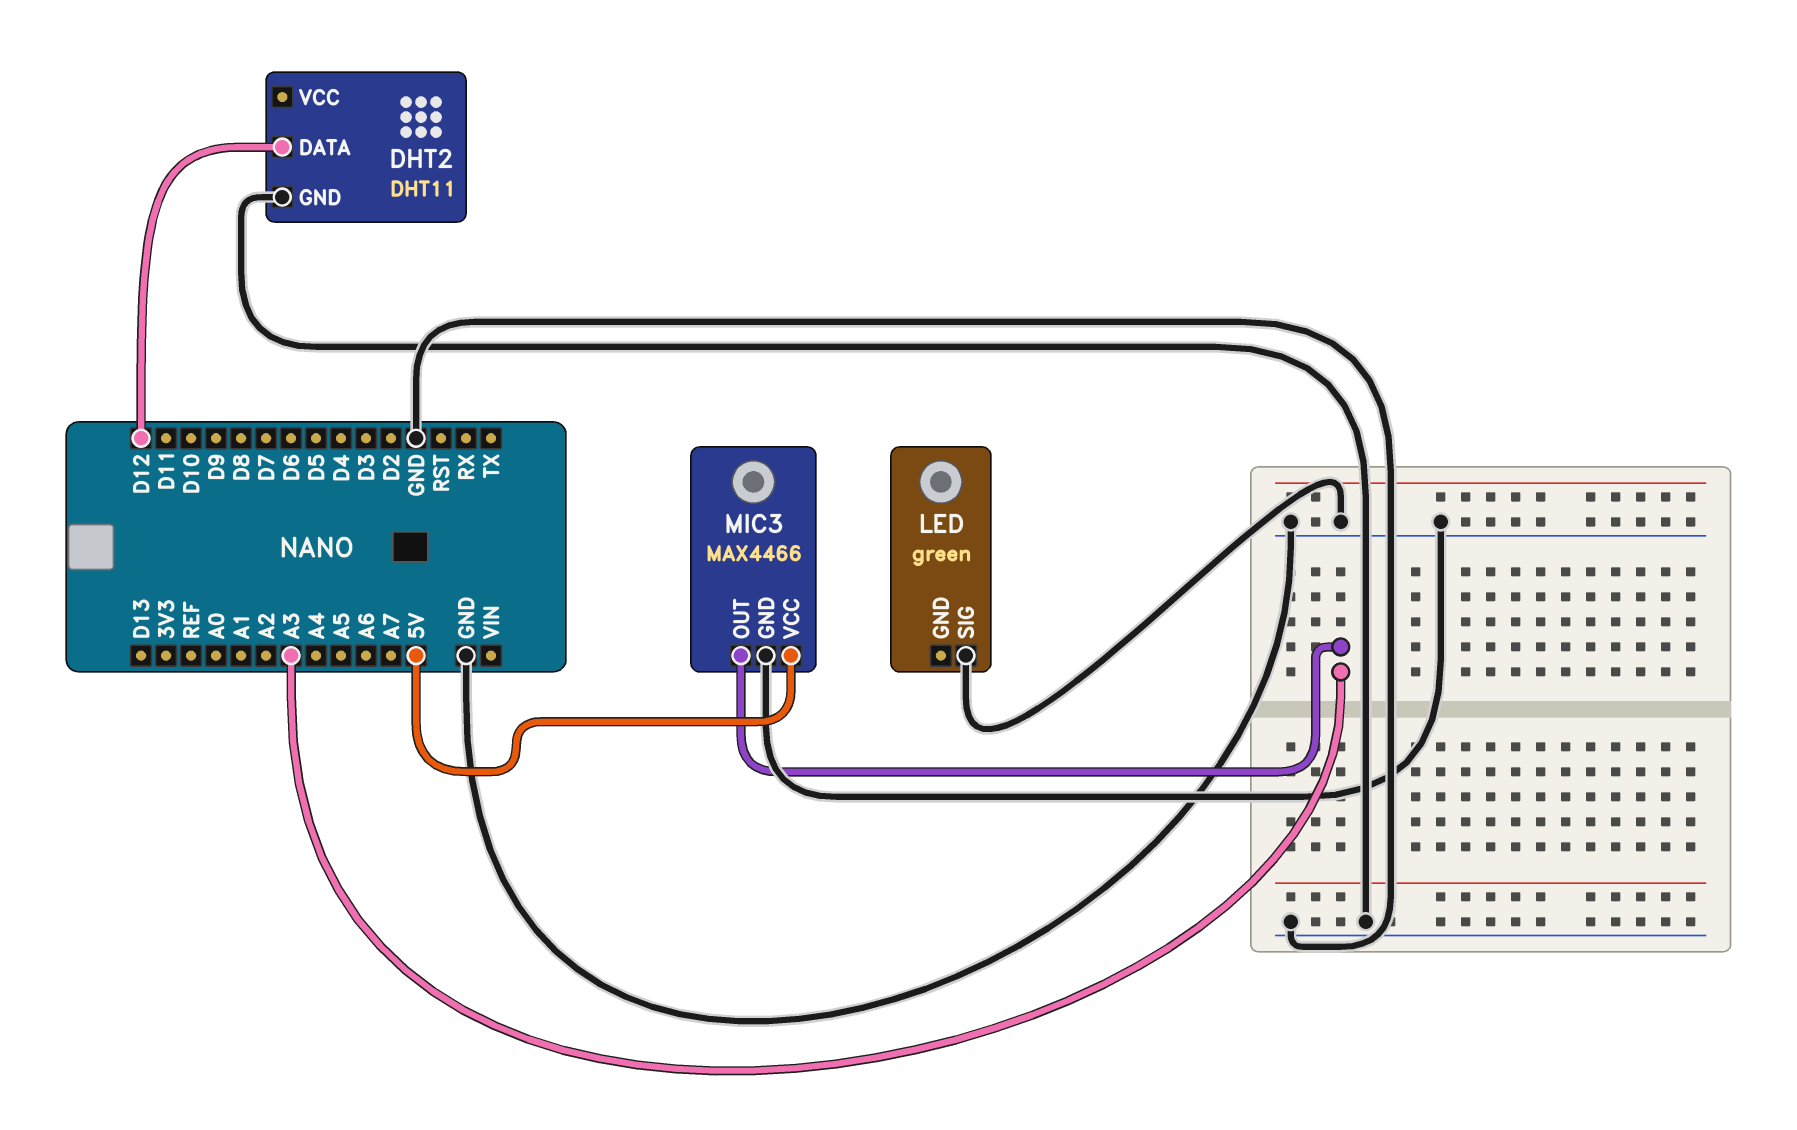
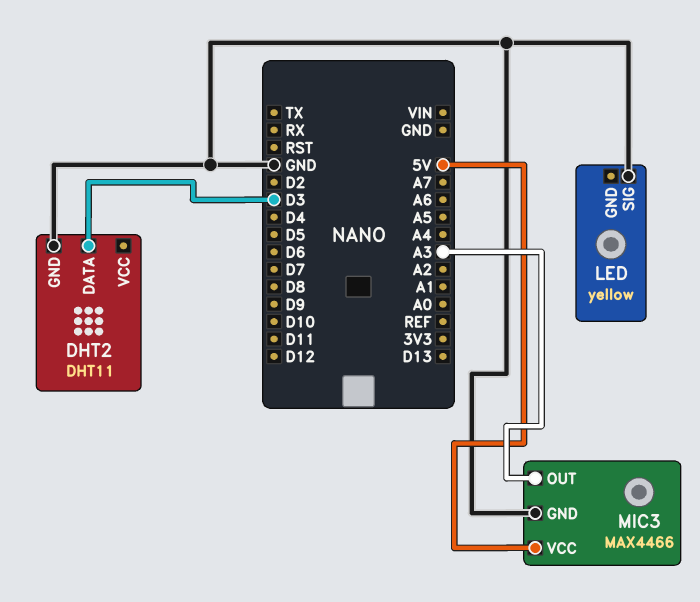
DHT2 pin DATA: D12 -> D3
LED: green -> yellow

